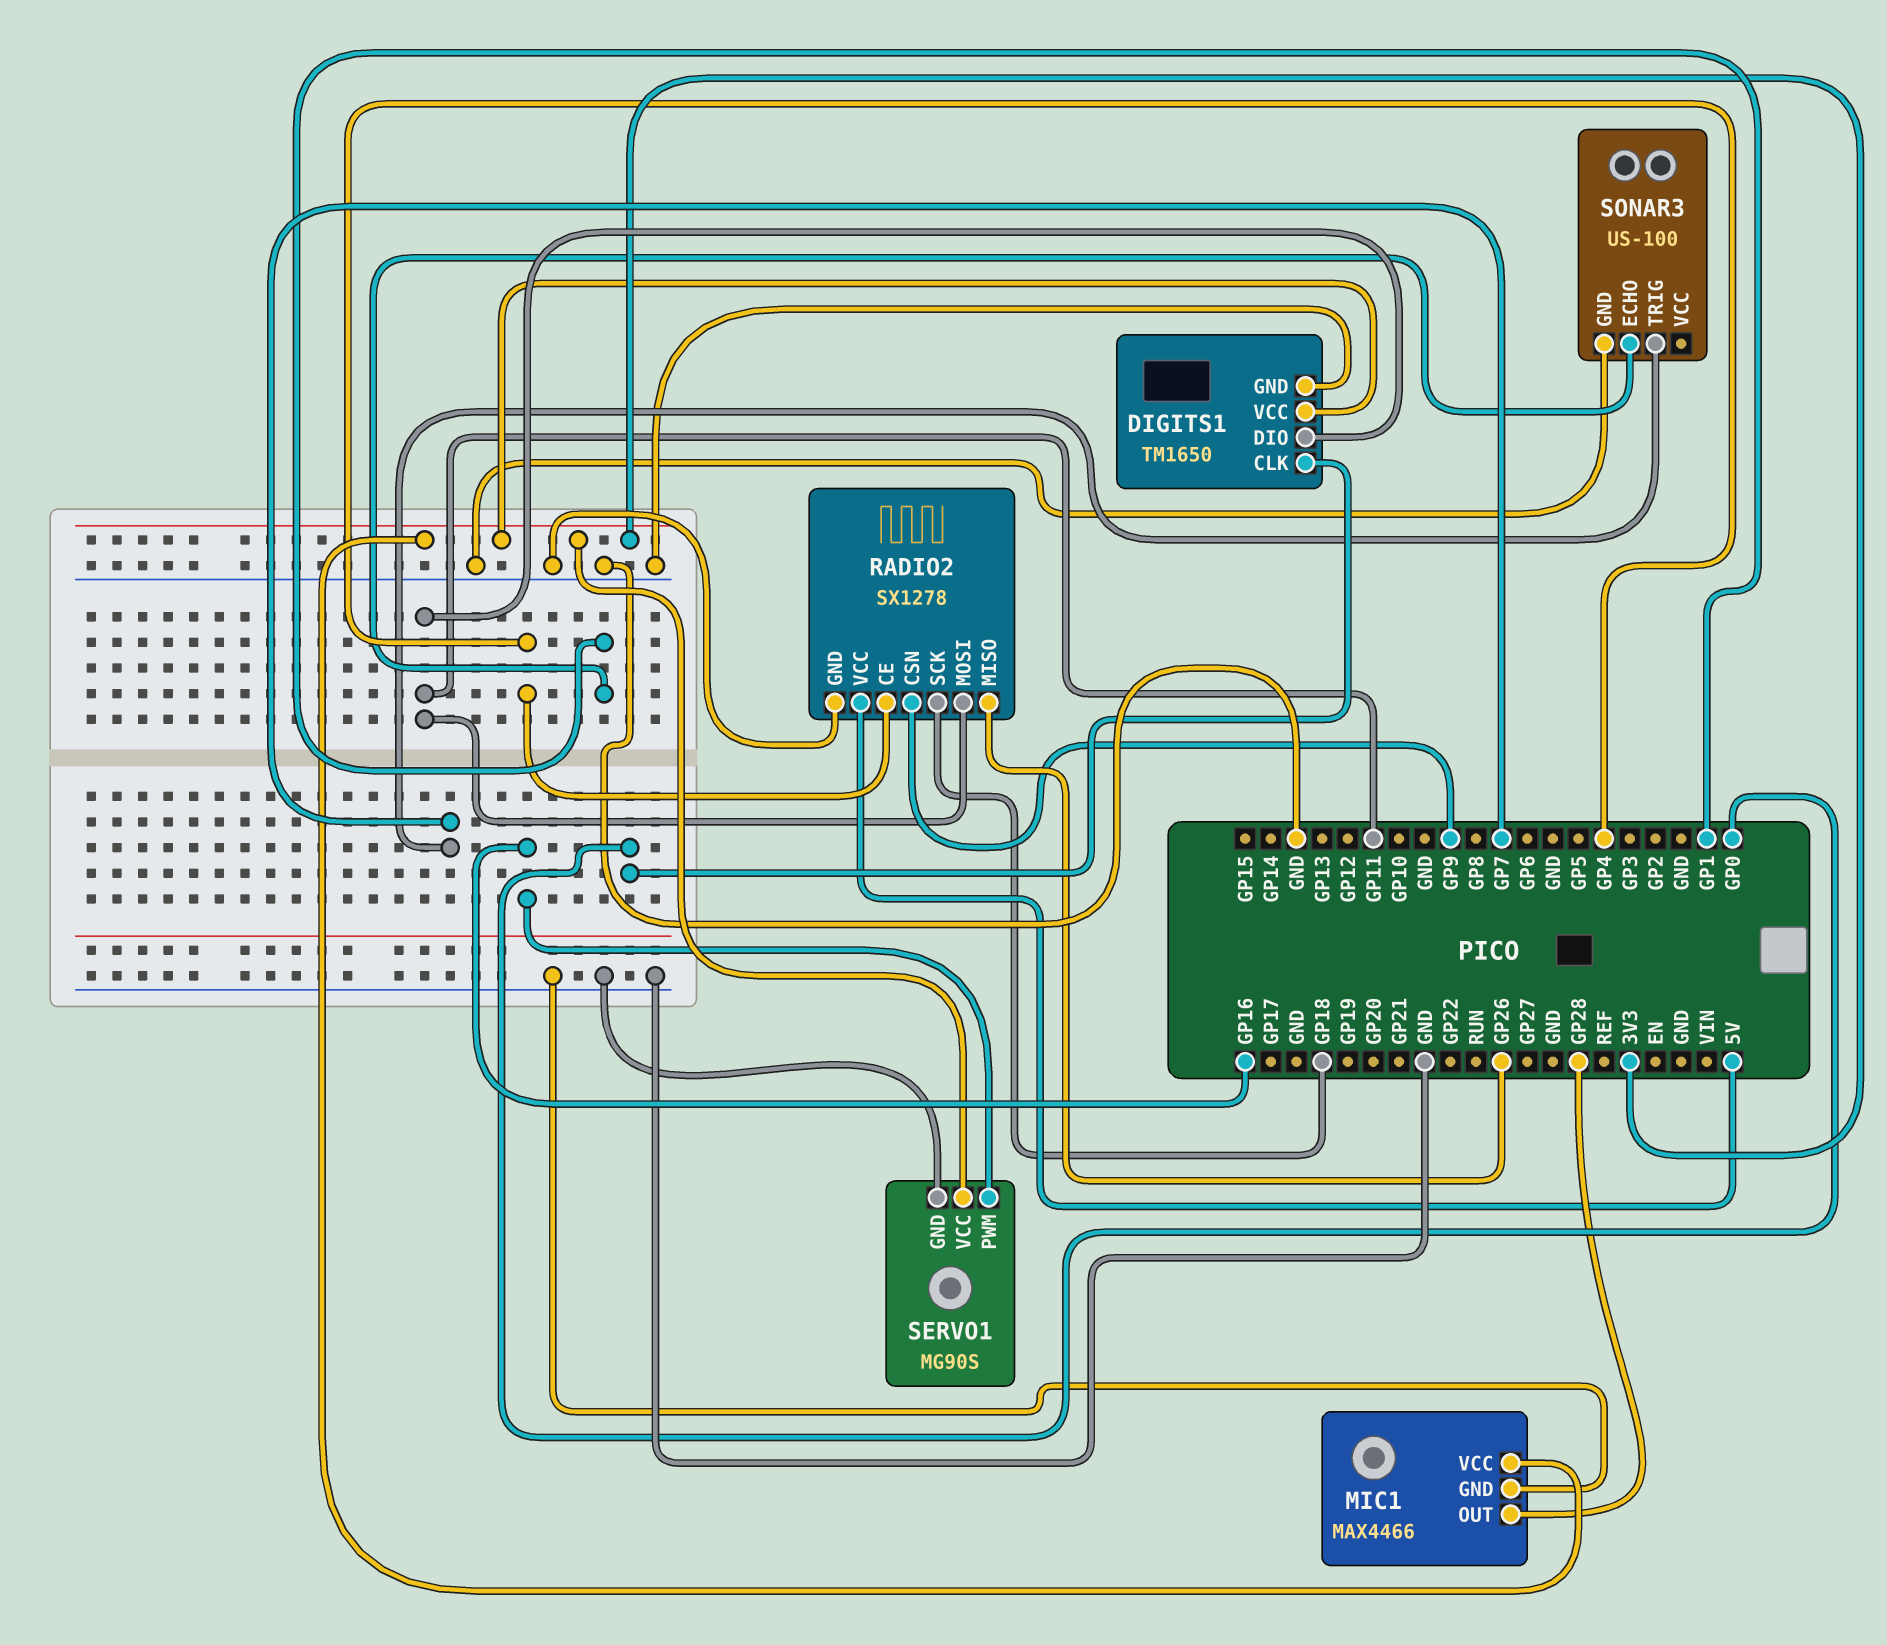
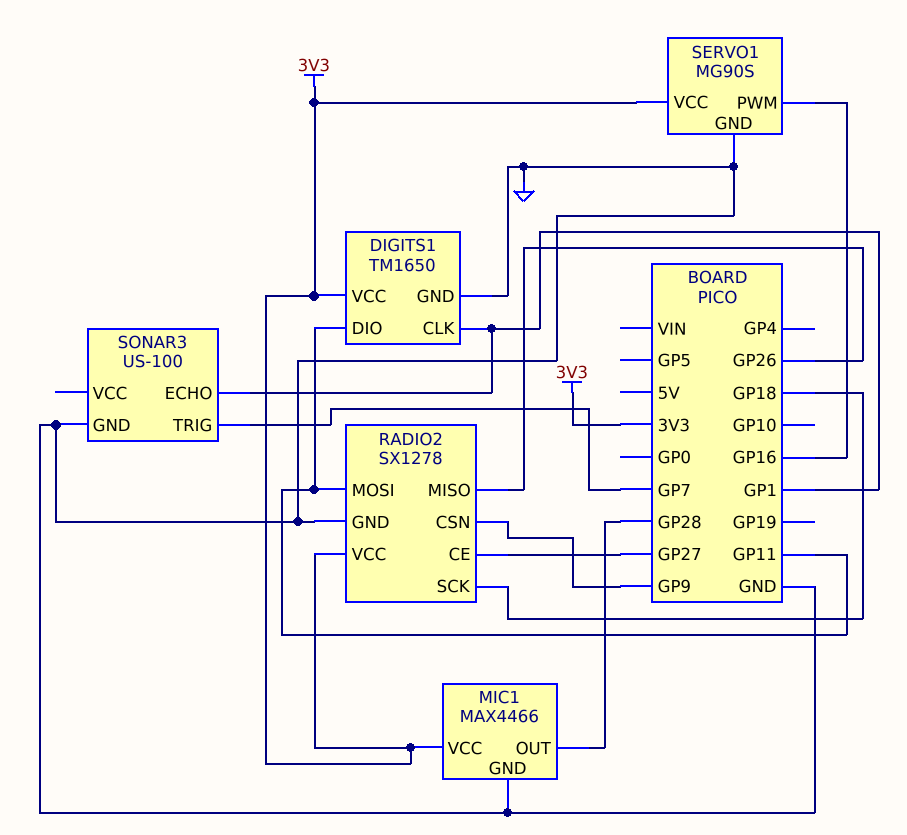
DIGITS1 pin CLK: GP0 -> GP1
RADIO2 pin CE: GP4 -> GP27
RADIO2 pin VCC: 5V -> 3V3

